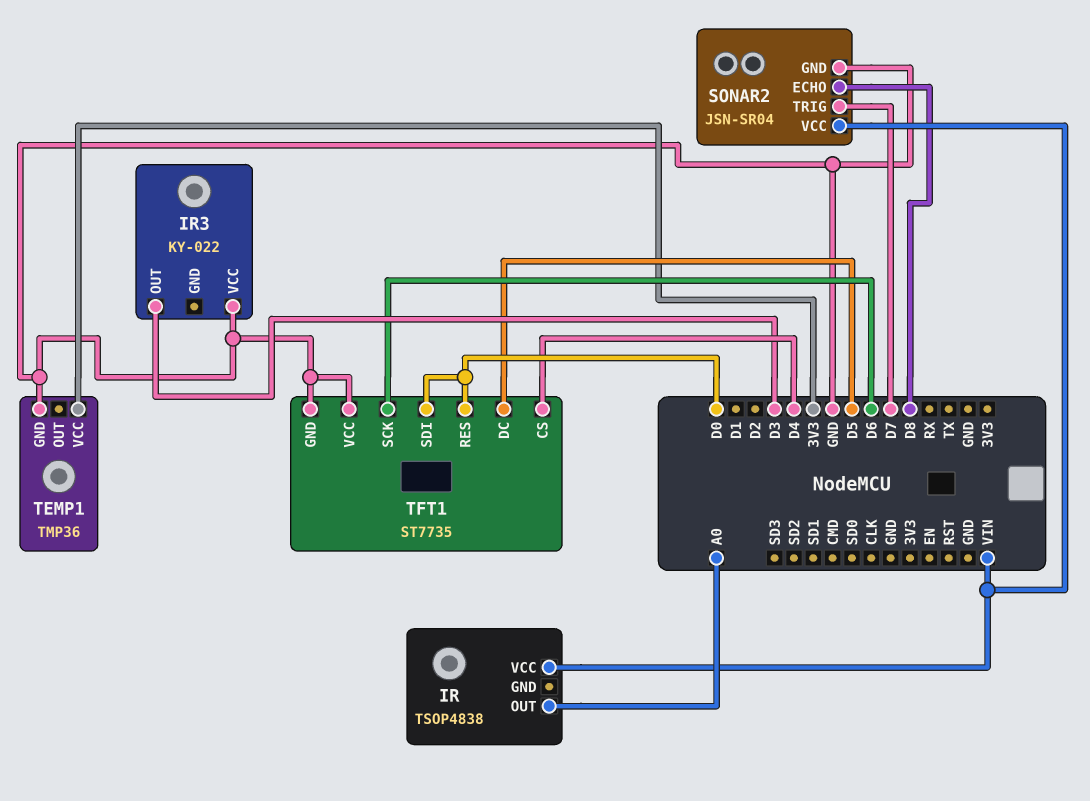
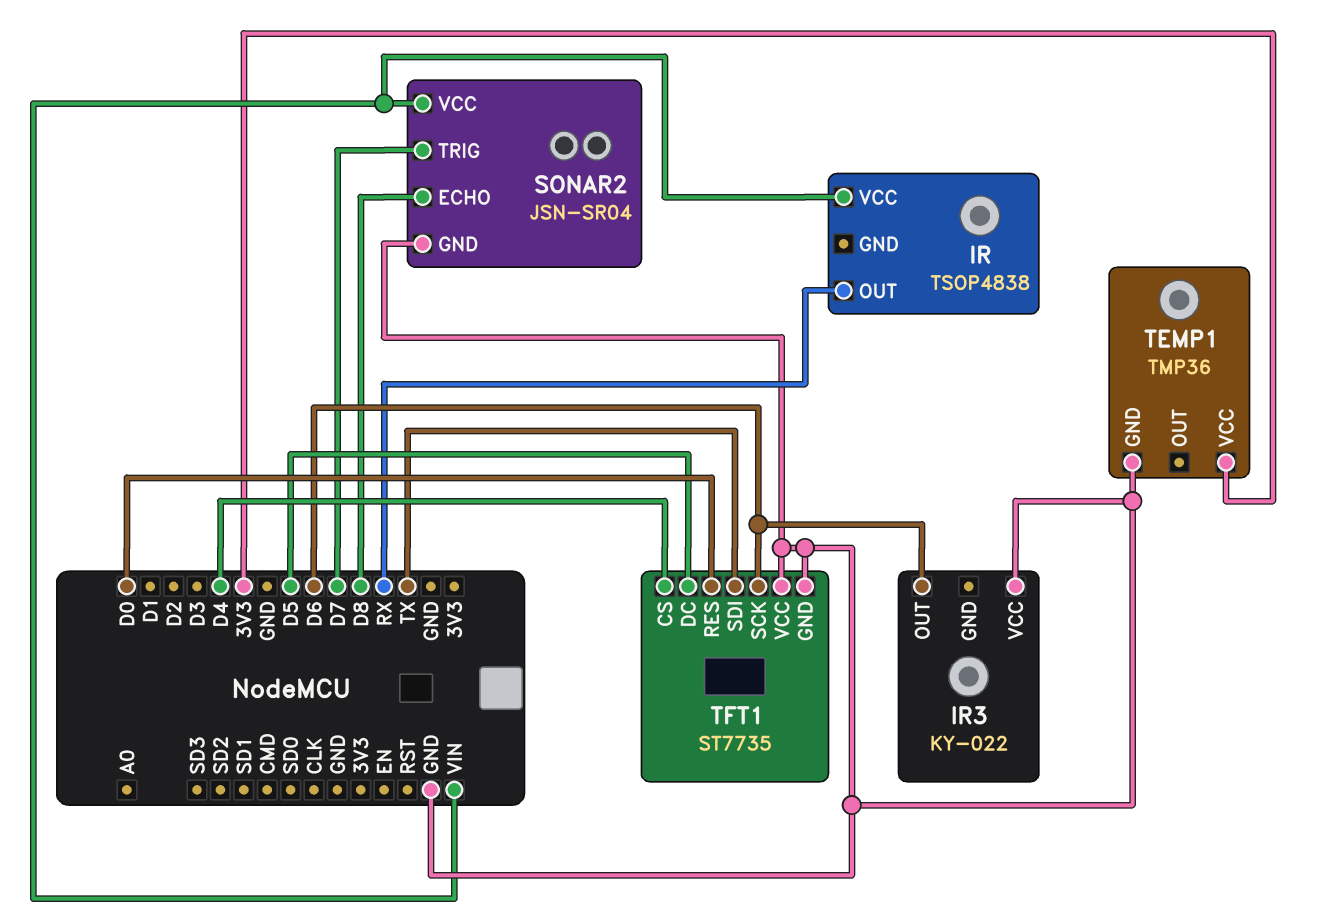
IR pin OUT: A0 -> RX
IR3 pin OUT: D3 -> D6
TFT1 pin SDI: D0 -> TX

